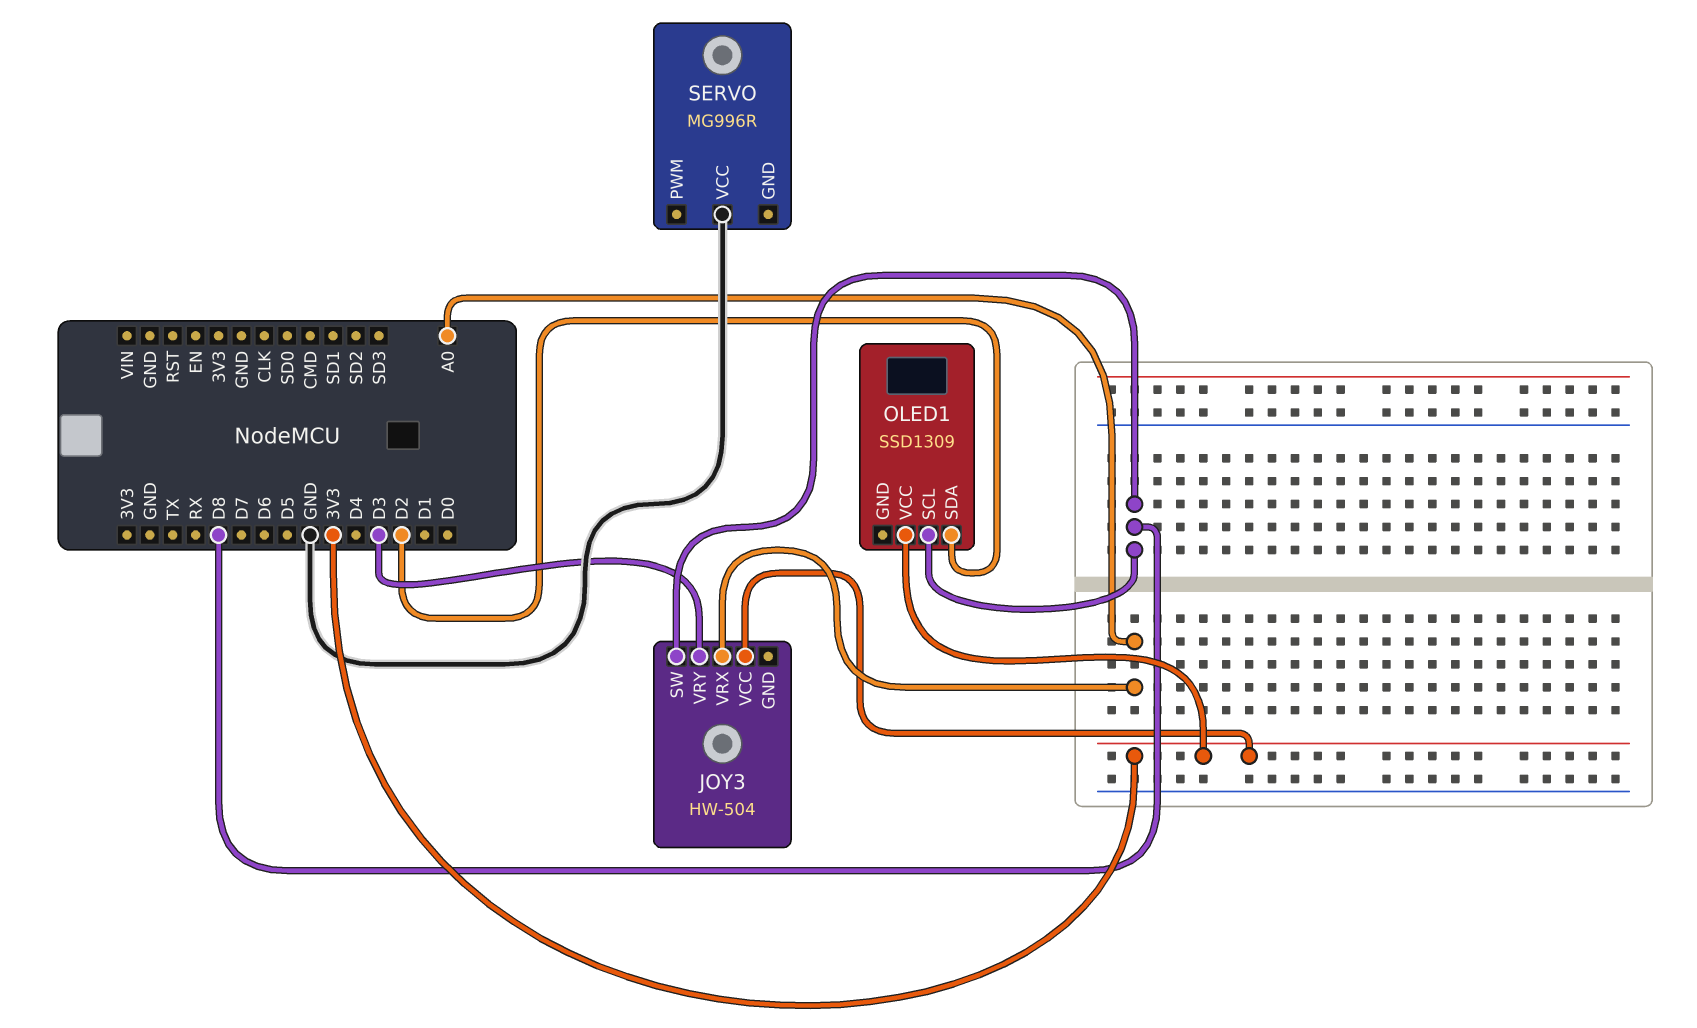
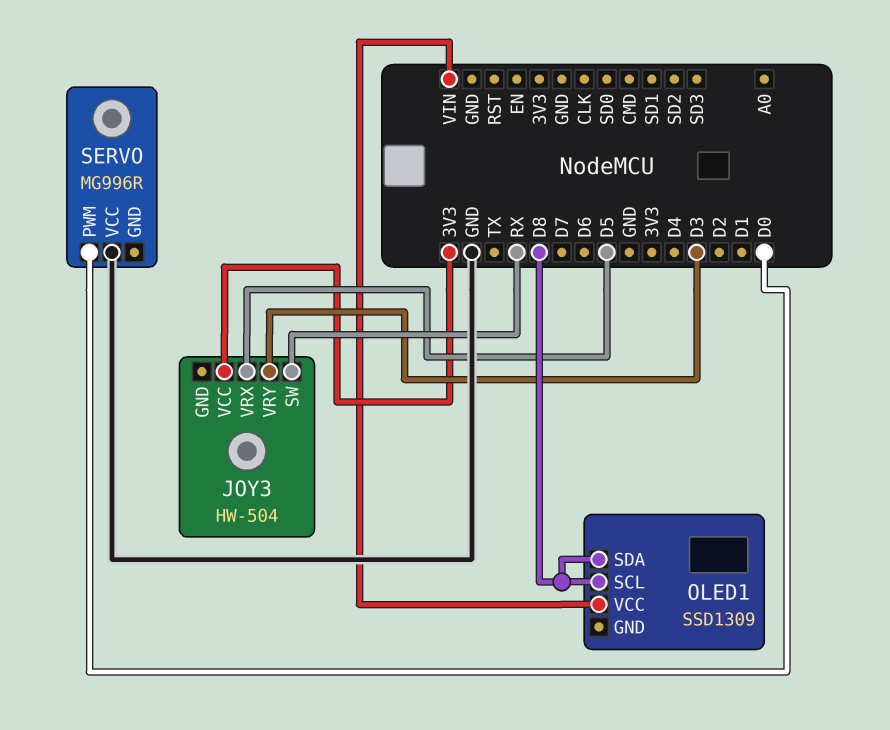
JOY3 pin SW: D8 -> RX
JOY3 pin VRX: A0 -> D5
OLED1 pin SDA: D2 -> D8
OLED1 pin VCC: 3V3 -> VIN
SERVO pin PWM: none -> D0

